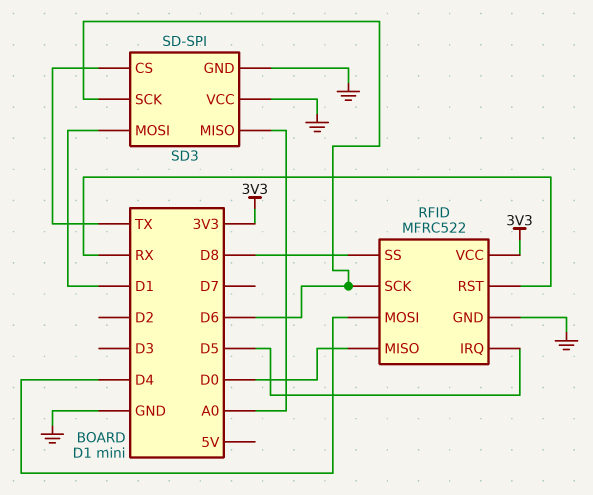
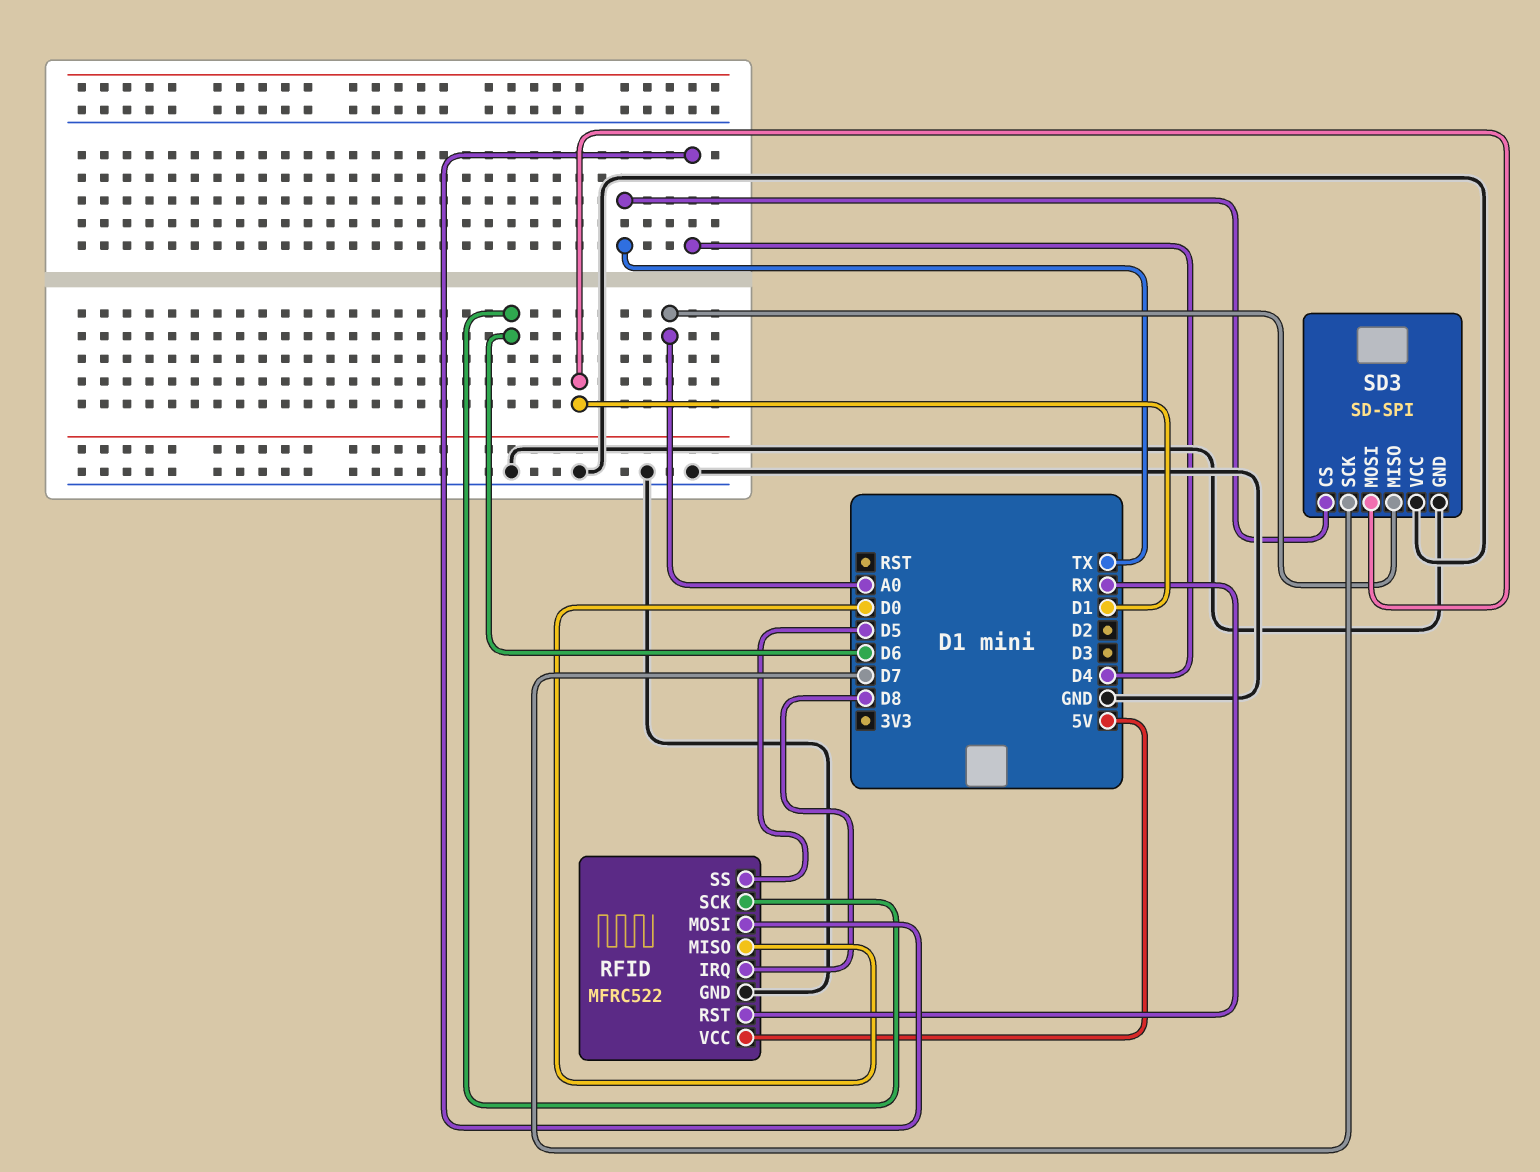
RFID pin IRQ: D5 -> D8
RFID pin SS: D8 -> D5
RFID pin VCC: 3V3 -> 5V
SD3 pin SCK: D6 -> D7

